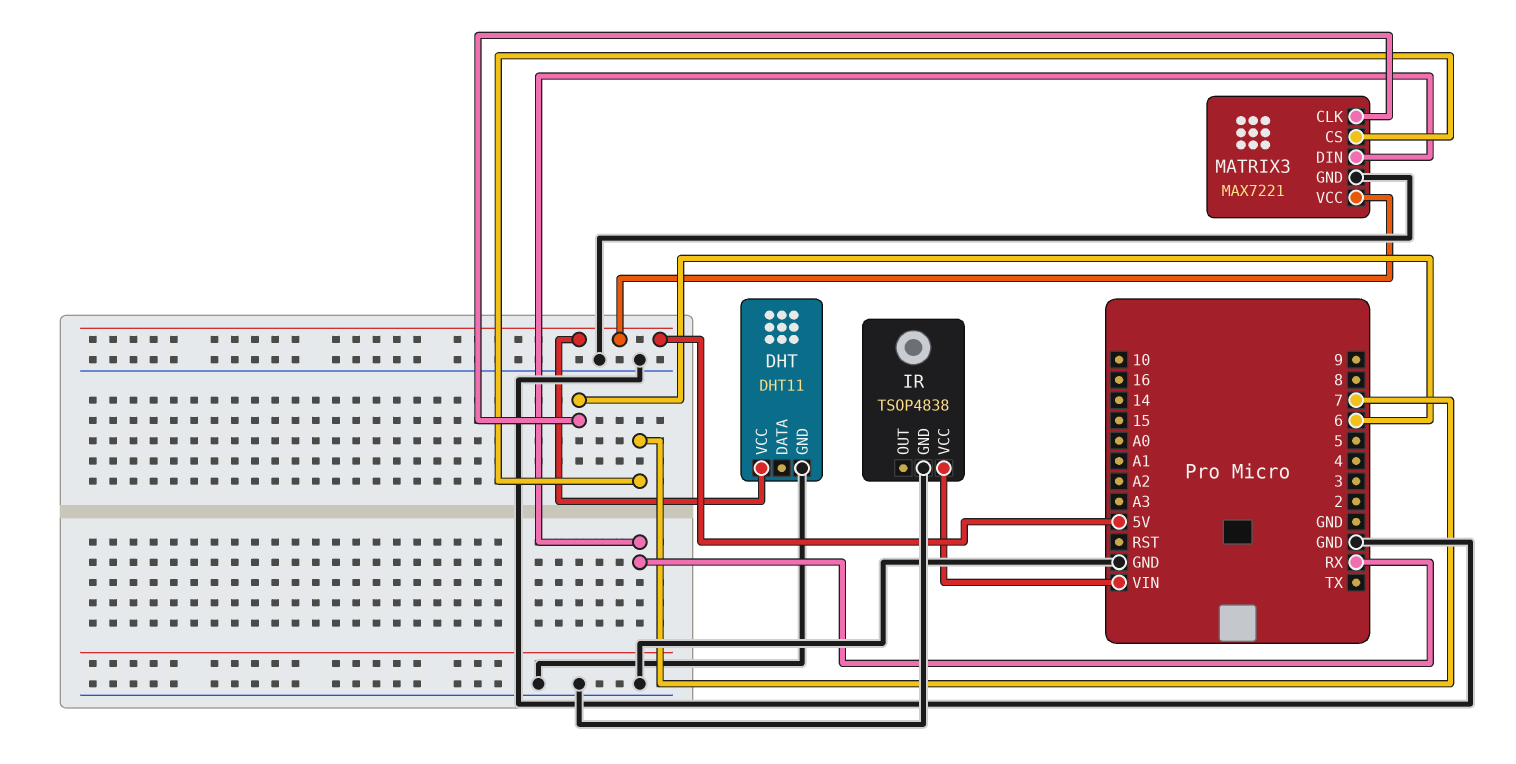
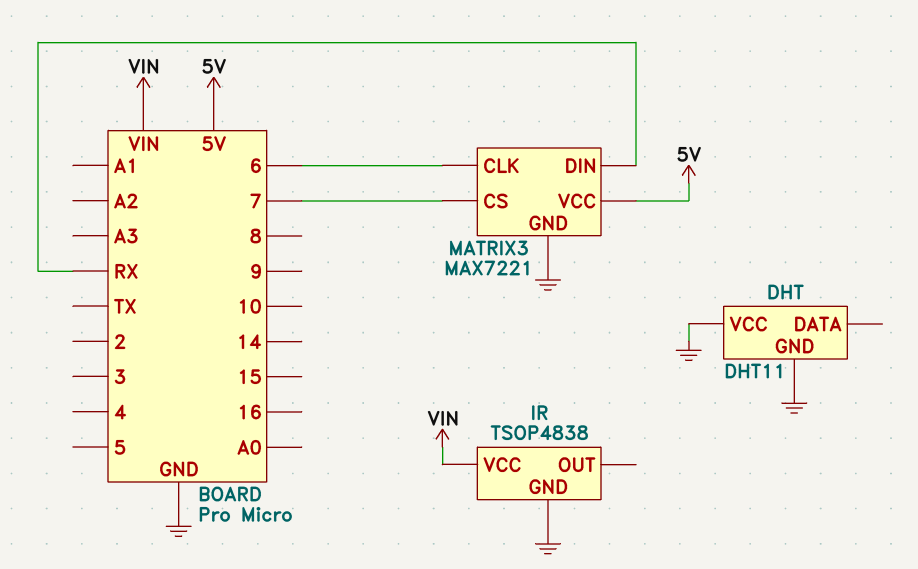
DHT pin VCC: 5V -> GND

